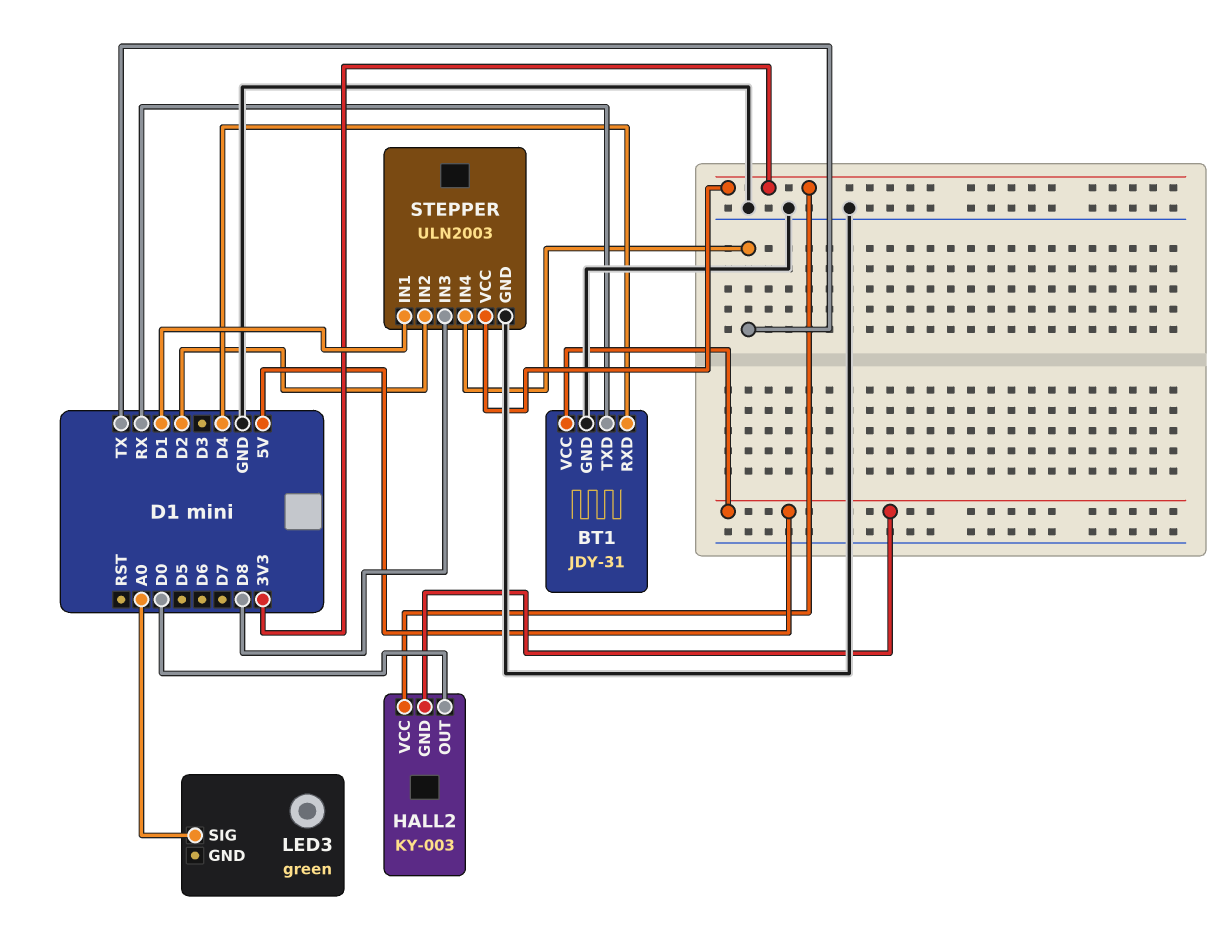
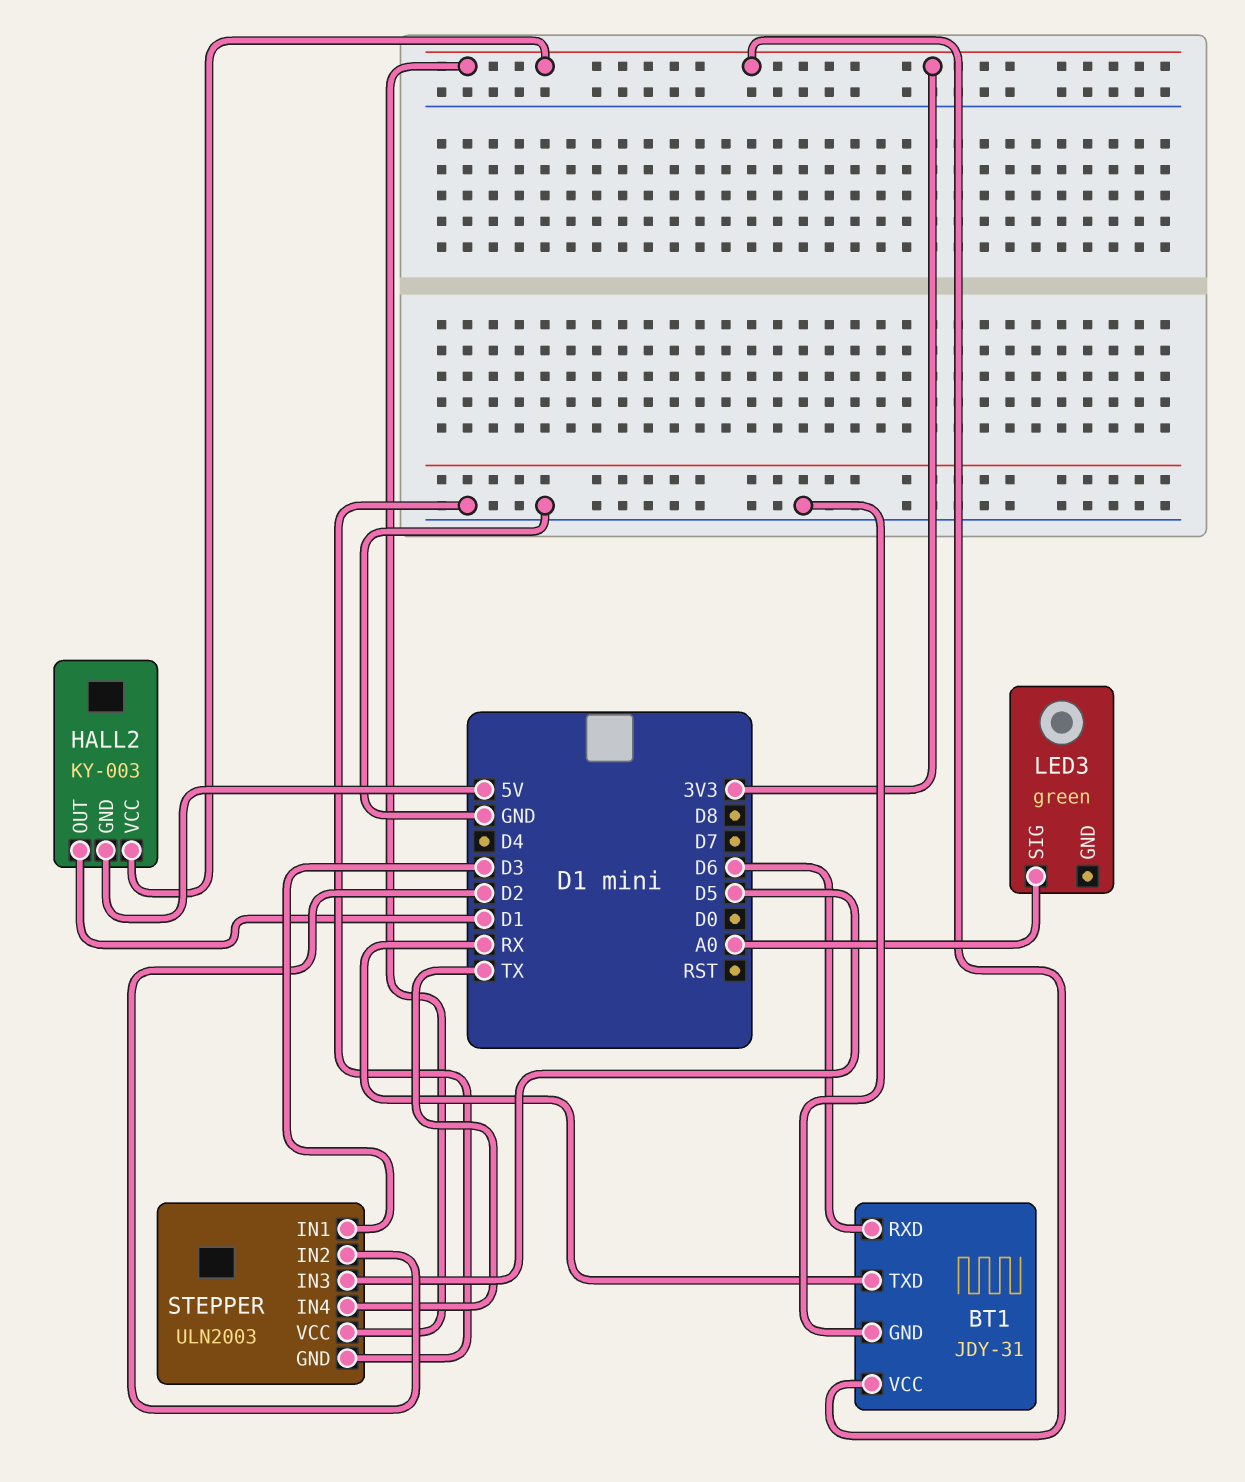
BT1 pin RXD: D4 -> D6
BT1 pin VCC: 5V -> 3V3
HALL2 pin OUT: D0 -> D1
STEPPER pin IN1: D1 -> D3
STEPPER pin IN3: D8 -> D5

